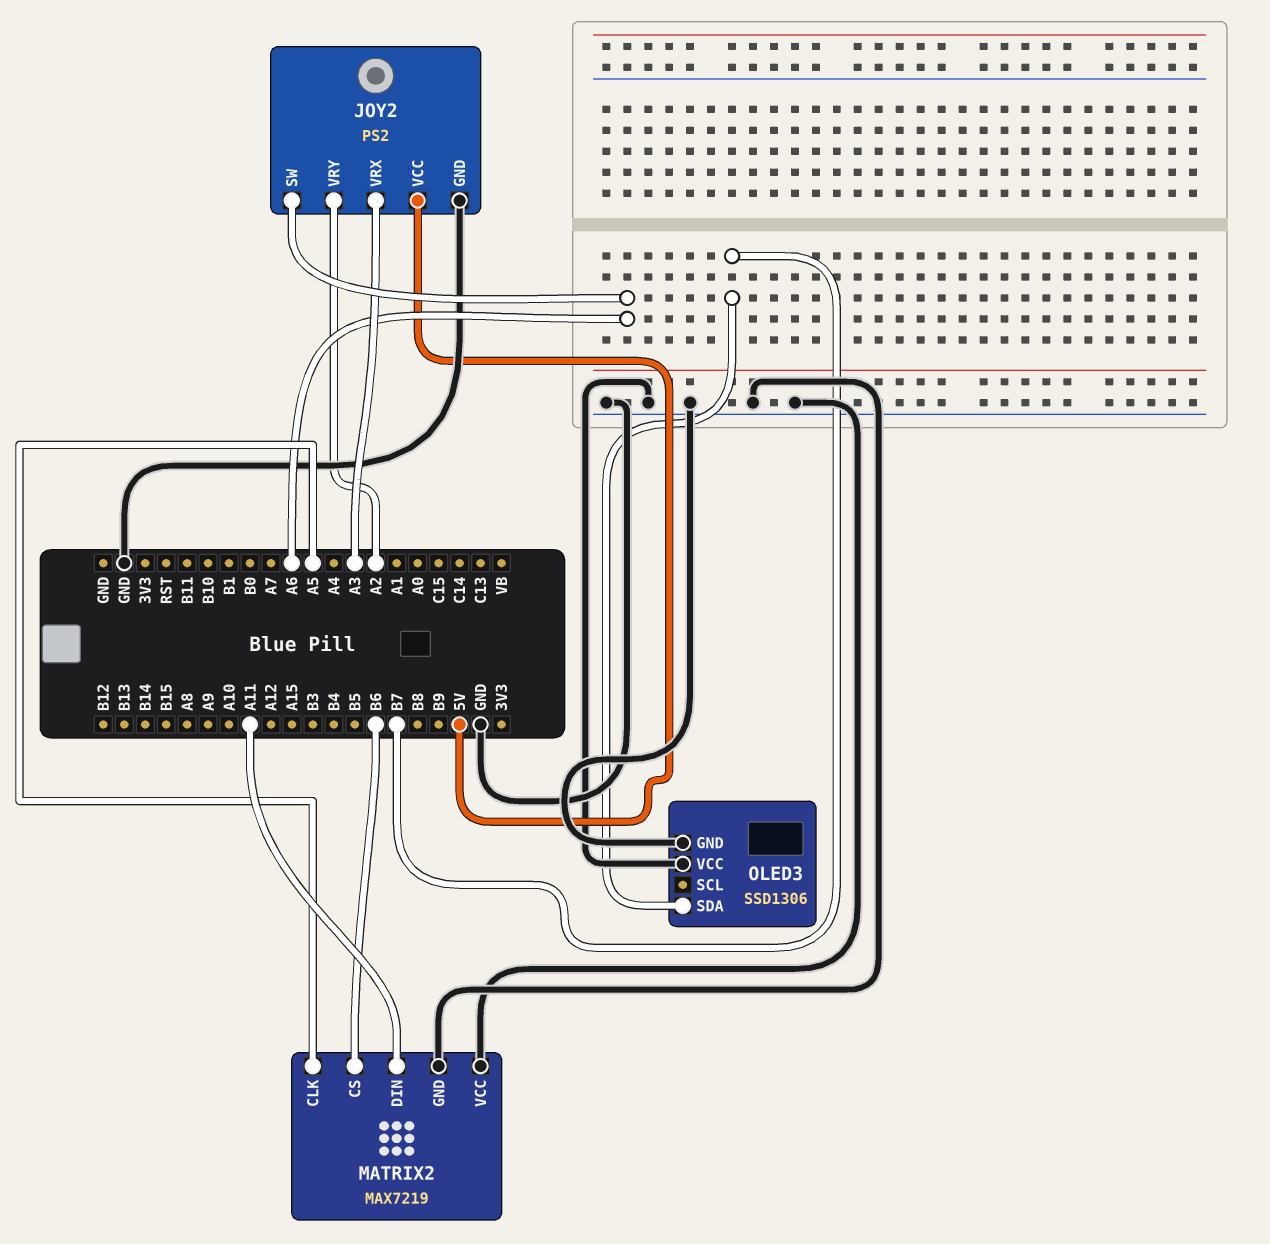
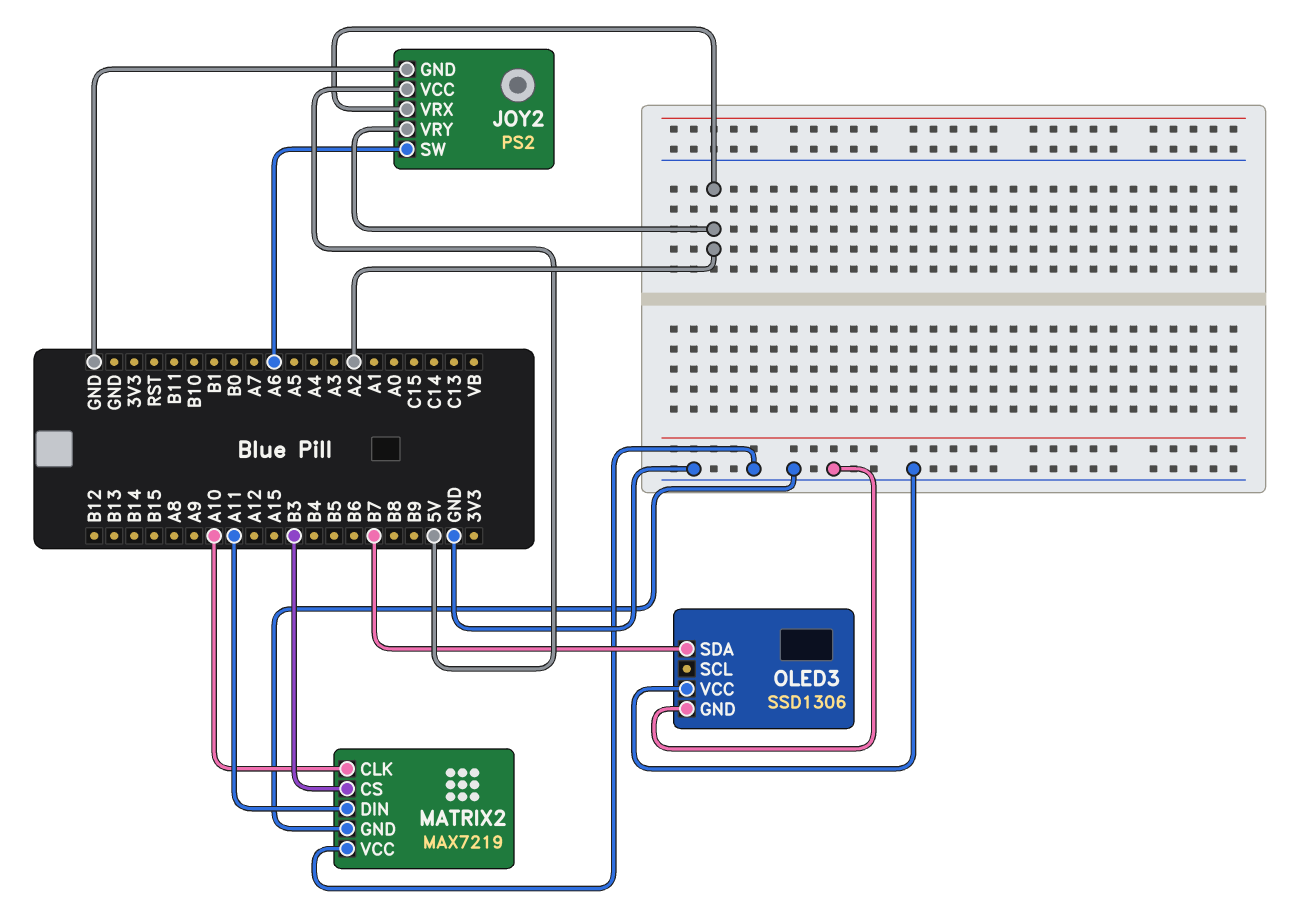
JOY2 pin VRX: A3 -> A2
MATRIX2 pin CLK: A5 -> A10
MATRIX2 pin CS: B6 -> B3

